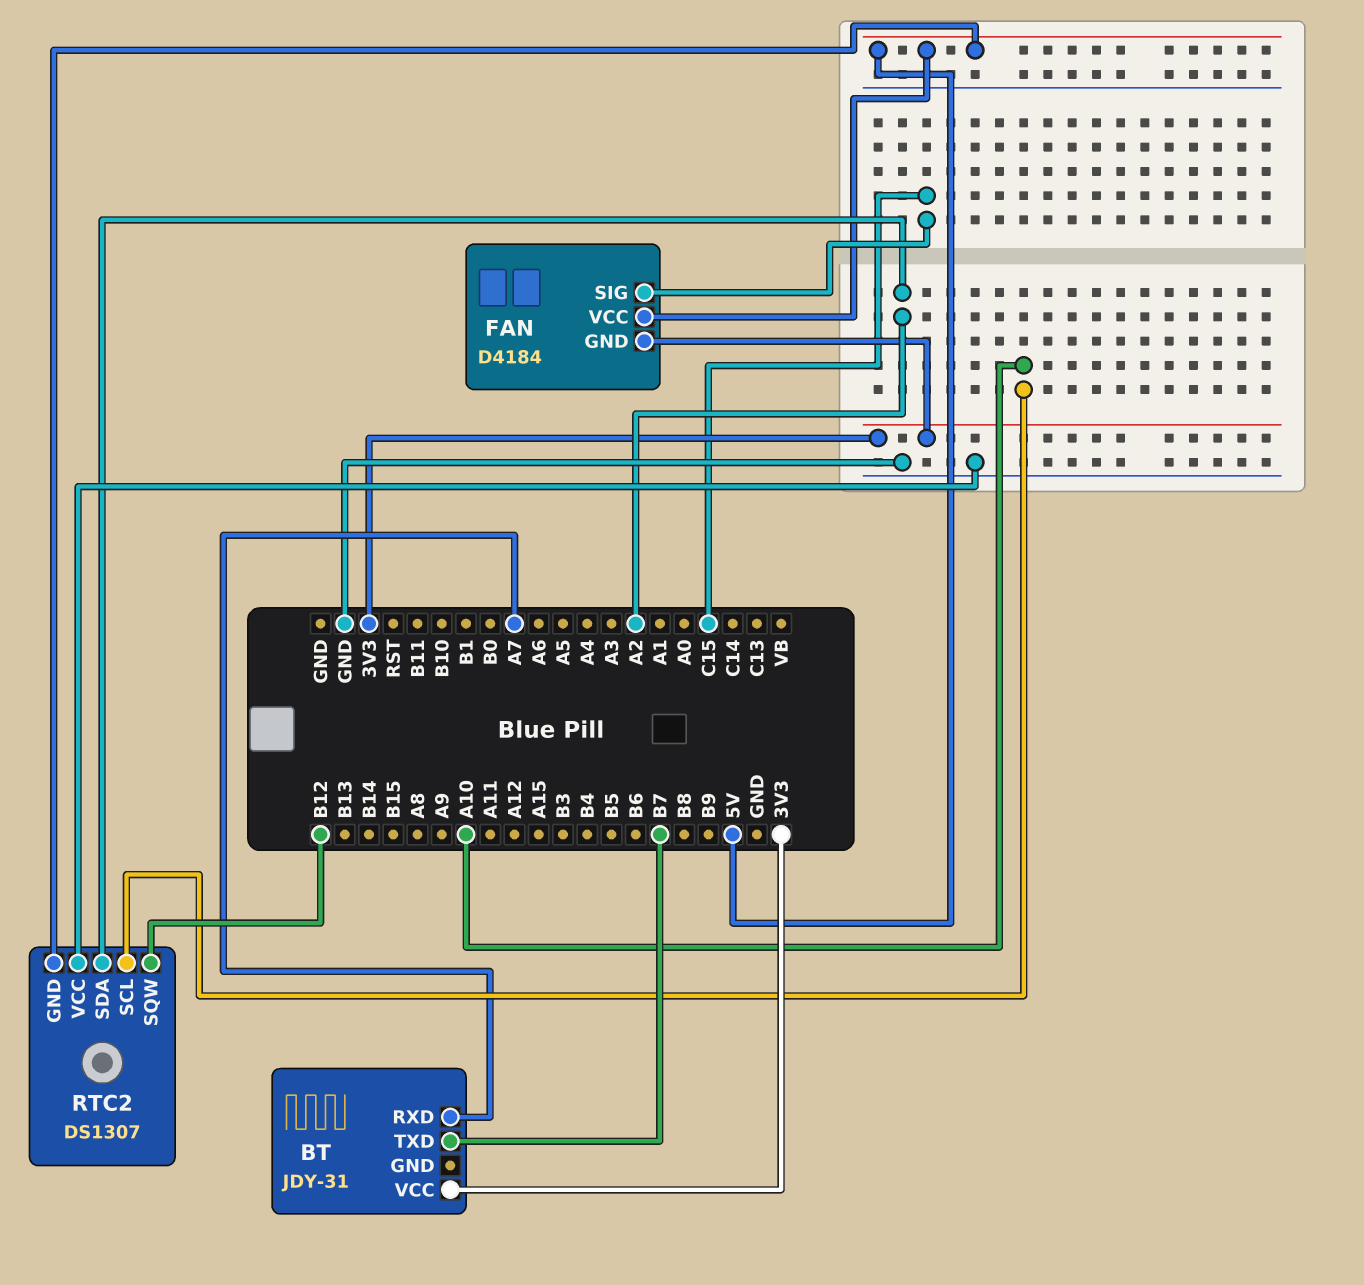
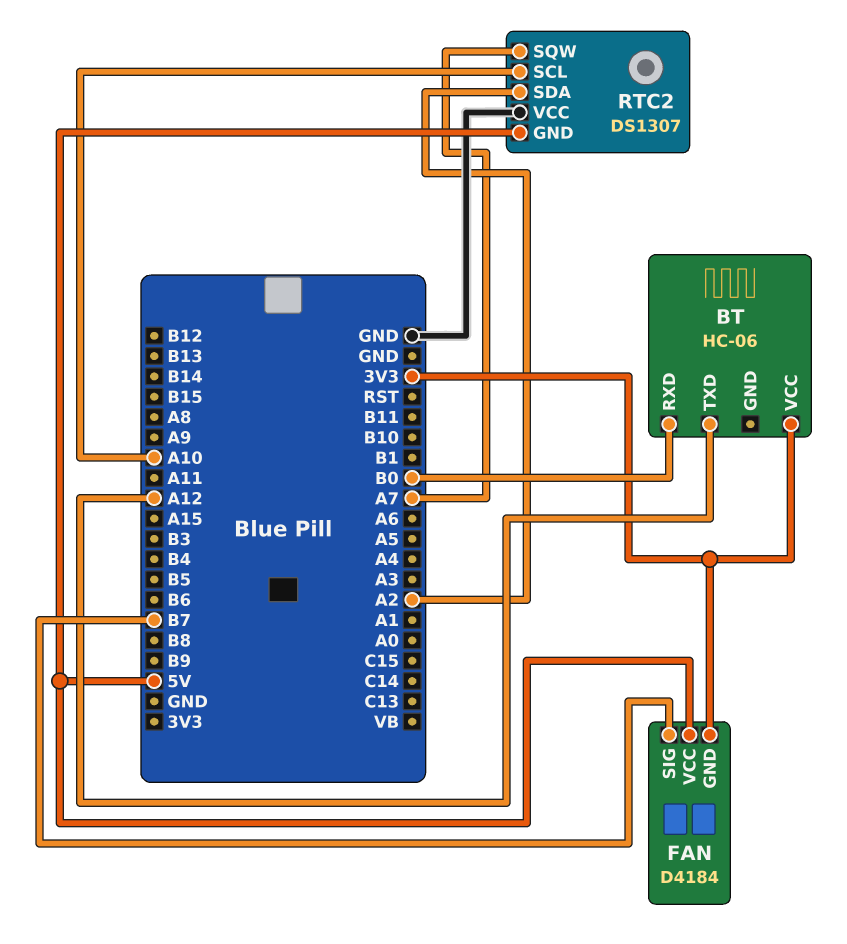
BT: JDY-31 -> HC-06
BT pin RXD: A7 -> B0
BT pin TXD: B7 -> A12
FAN pin SIG: C15 -> B7
RTC2 pin SQW: B12 -> A7

